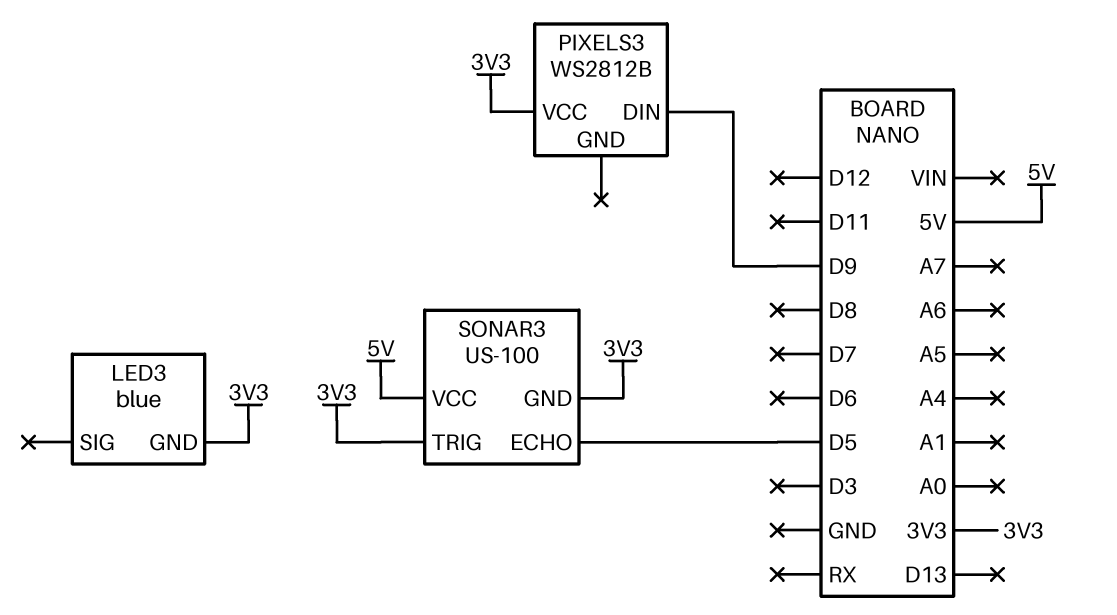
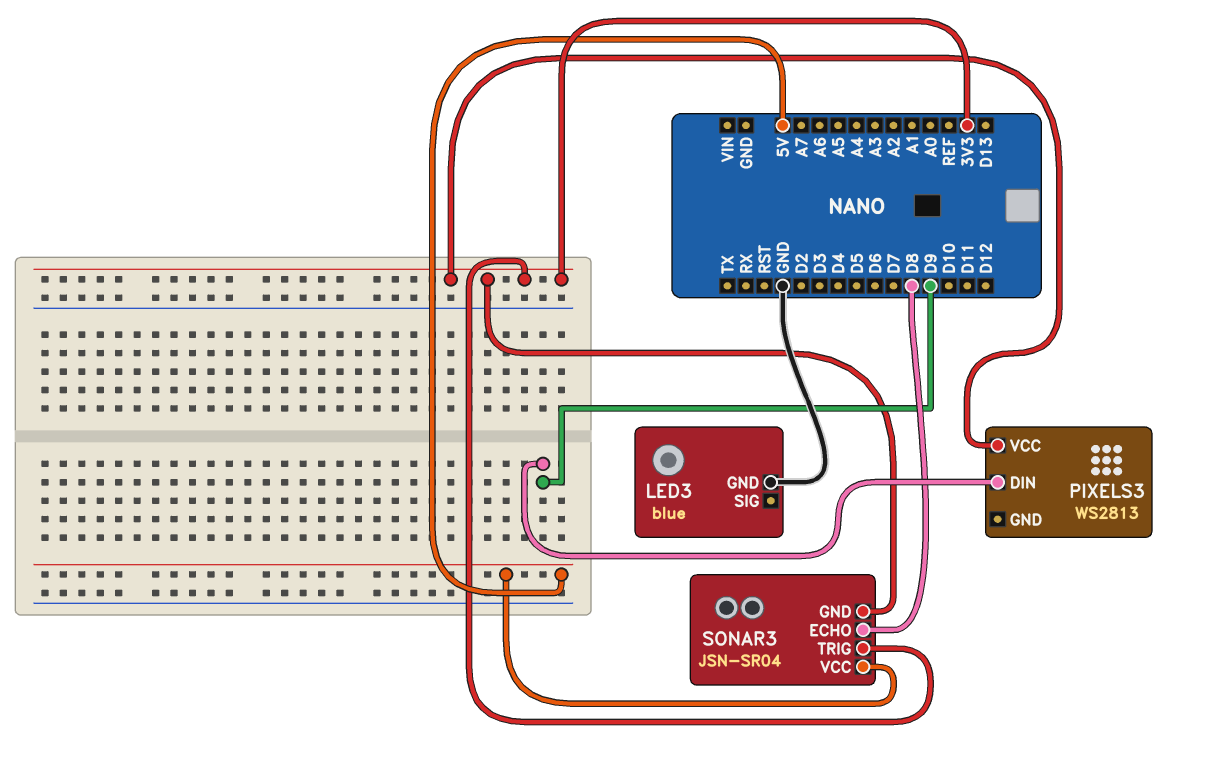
LED3 pin GND: 3V3 -> GND
PIXELS3: WS2812B -> WS2813
SONAR3: US-100 -> JSN-SR04
SONAR3 pin ECHO: D5 -> D8

